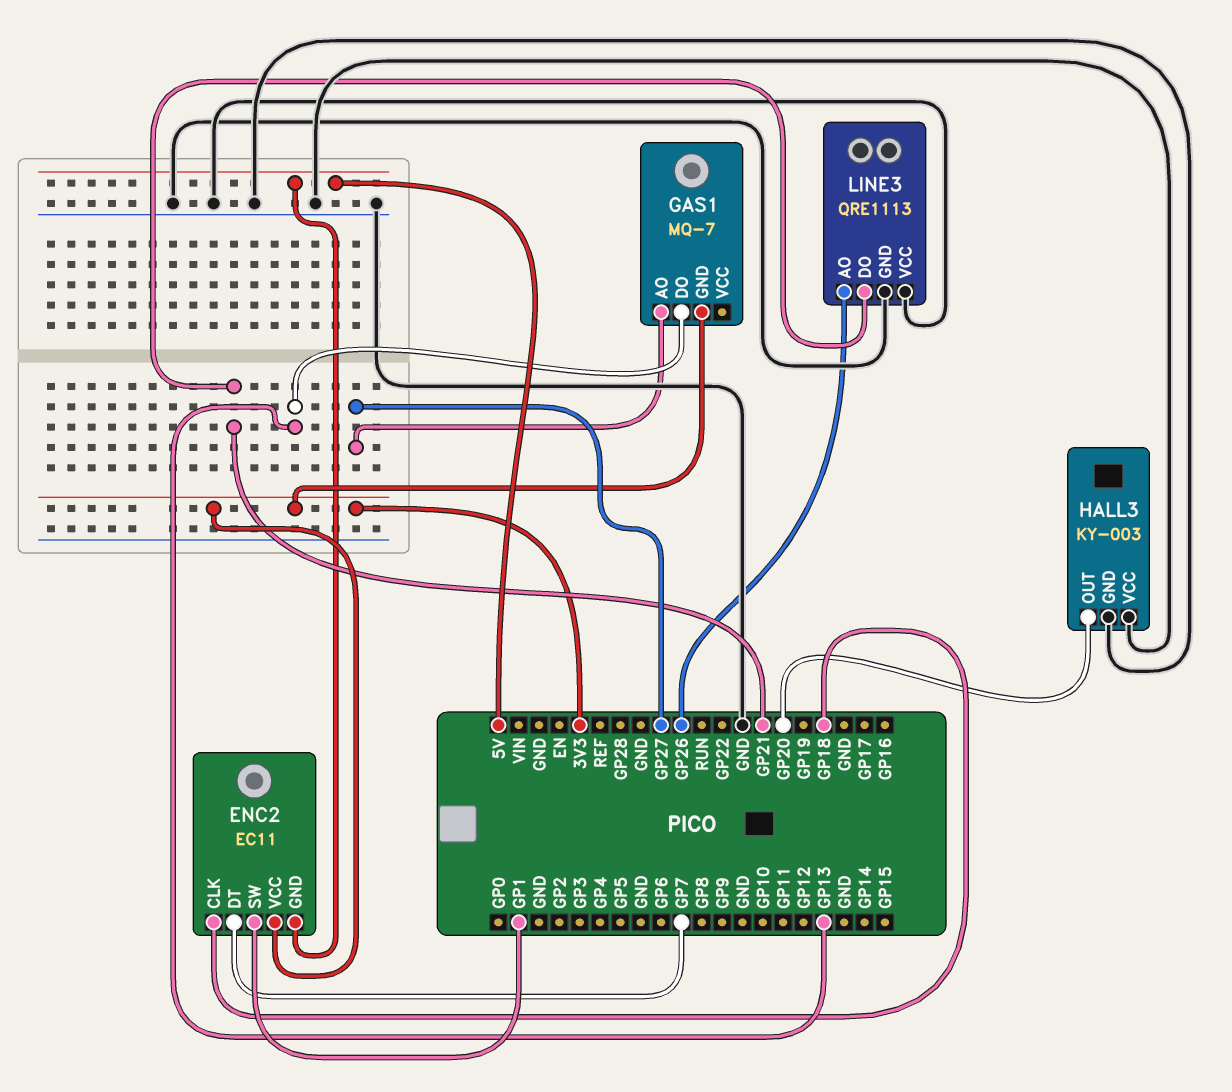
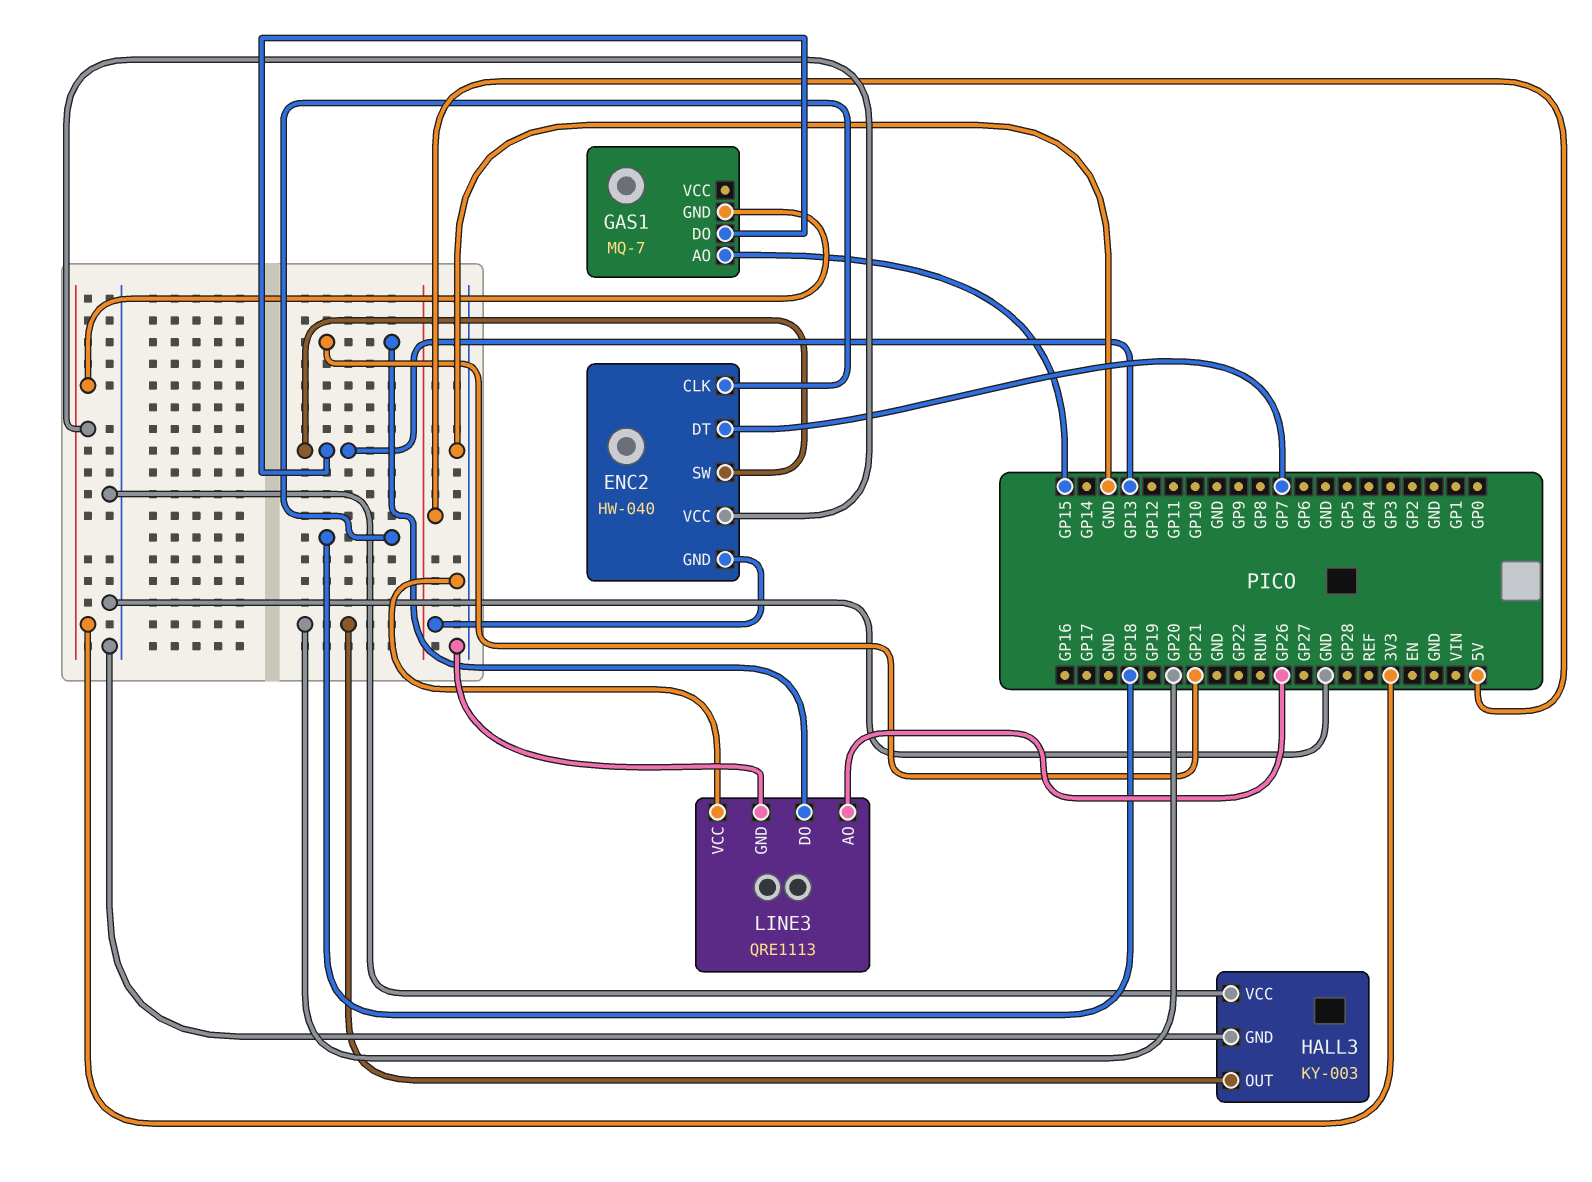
ENC2: EC11 -> HW-040
ENC2 pin SW: GP1 -> GP13
GAS1 pin AO: GP27 -> GP15

